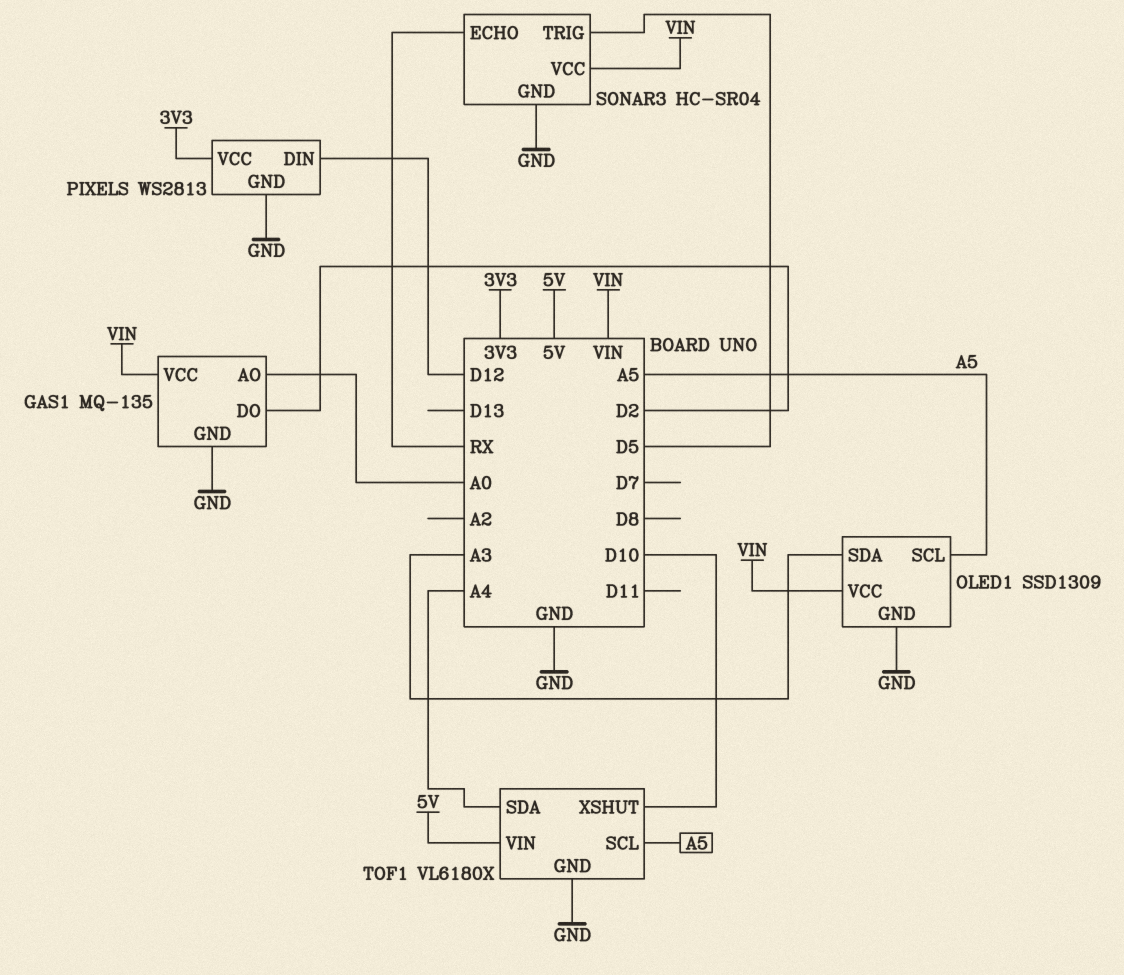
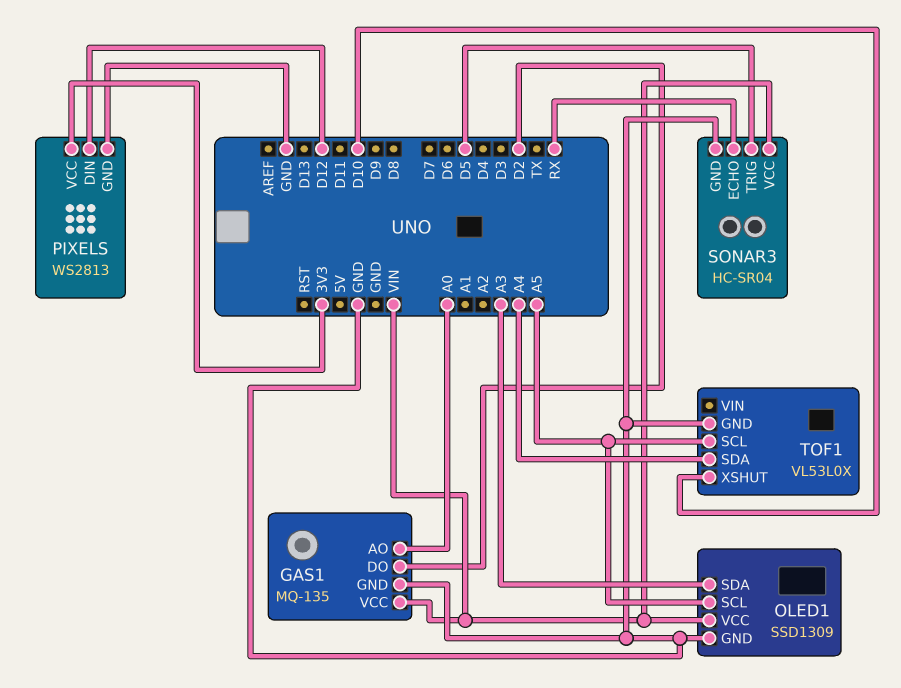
TOF1: VL6180X -> VL53L0X
TOF1 pin VIN: 5V -> none

